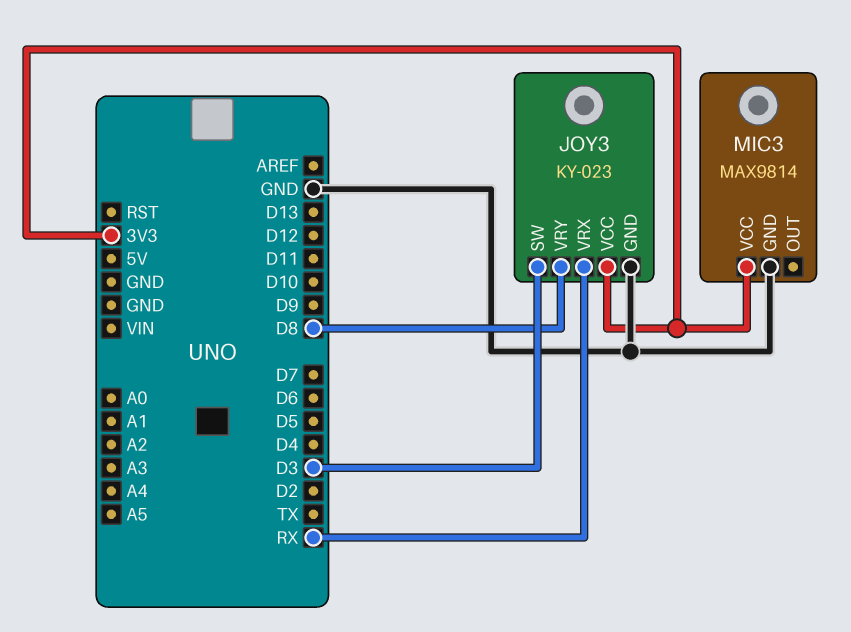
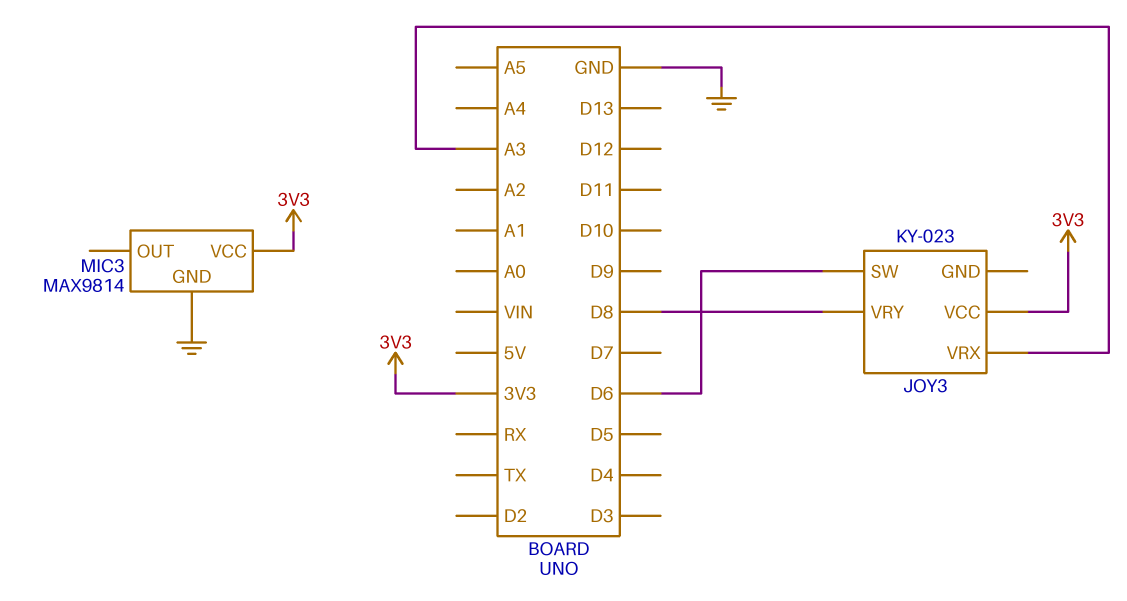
JOY3 pin GND: GND -> none
JOY3 pin SW: D3 -> D6
JOY3 pin VRX: RX -> A3

